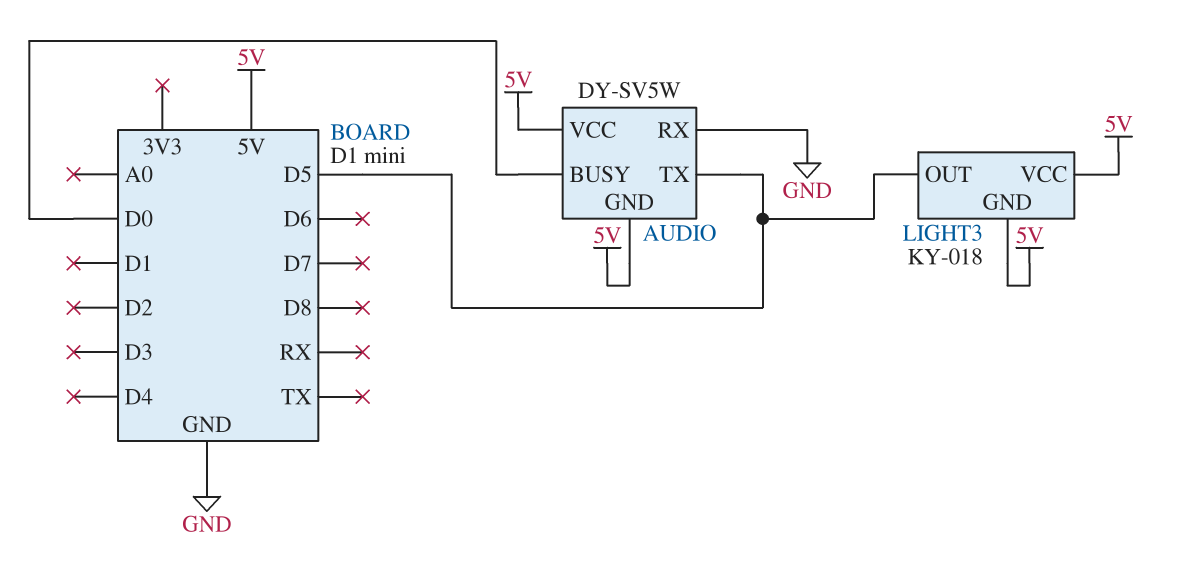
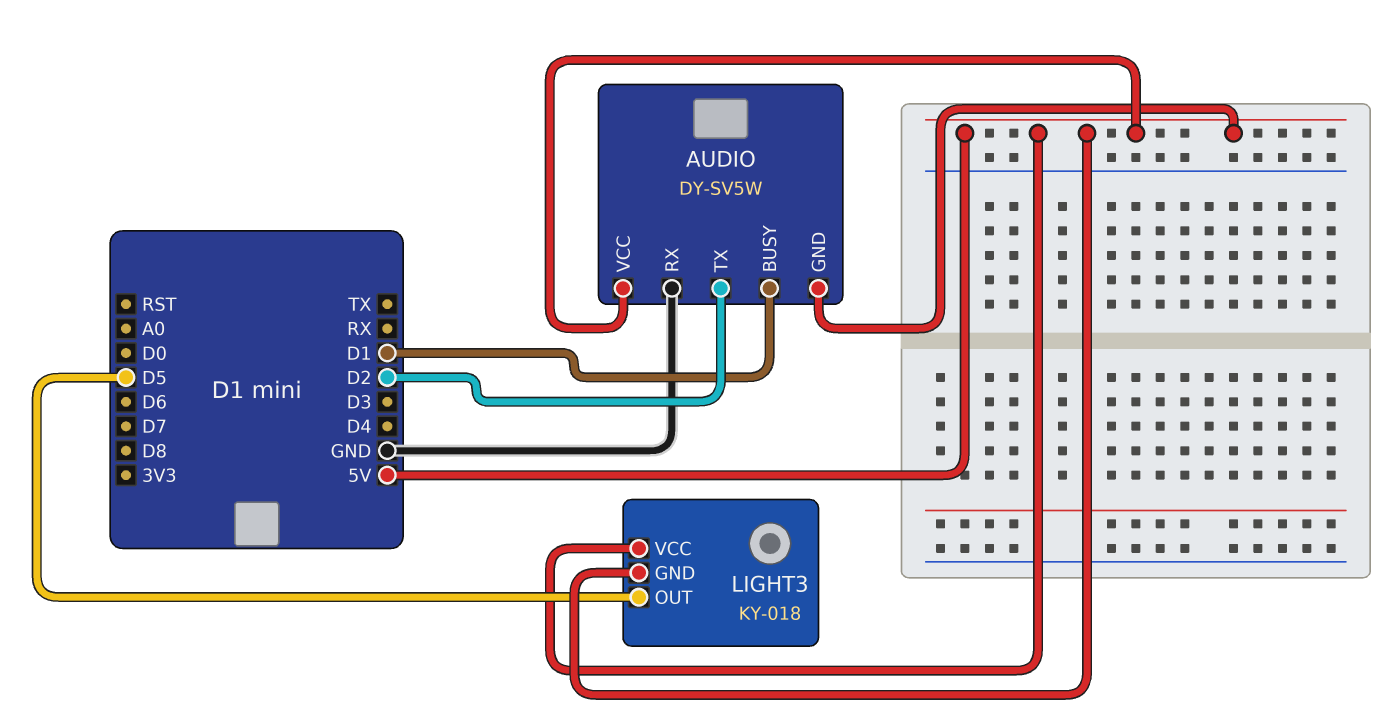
AUDIO pin BUSY: D0 -> D1
AUDIO pin TX: D5 -> D2

